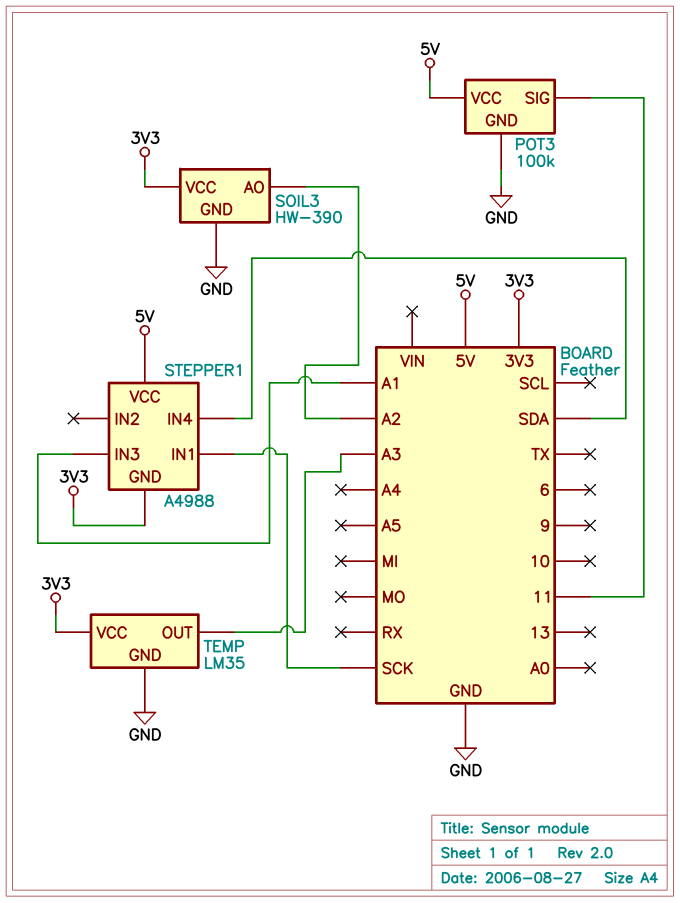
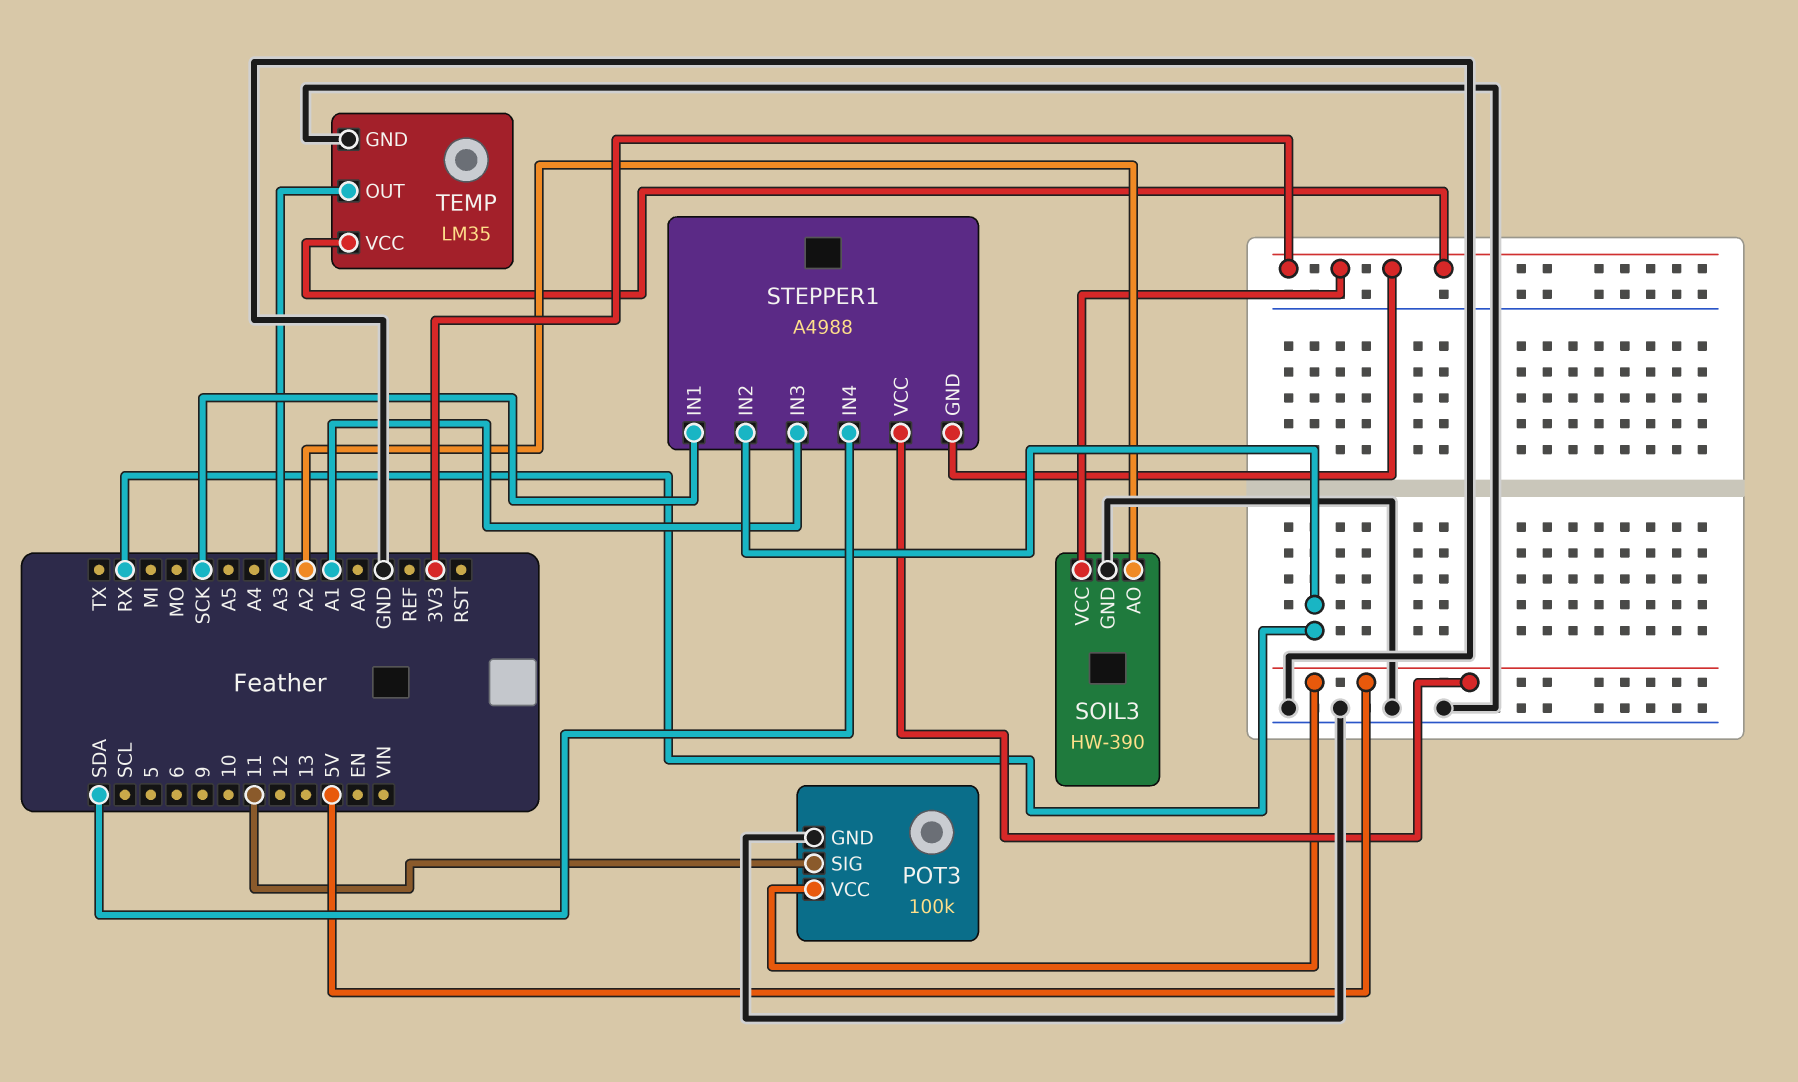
STEPPER1 pin IN2: none -> RX

